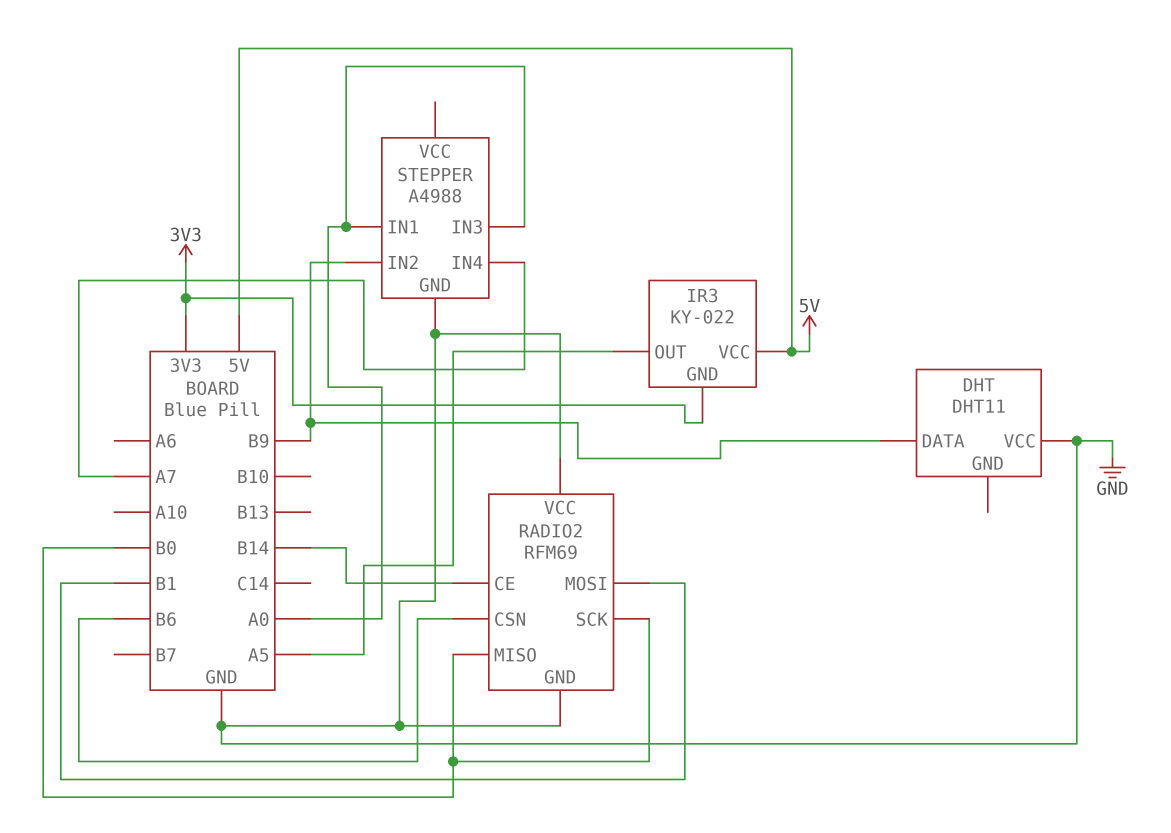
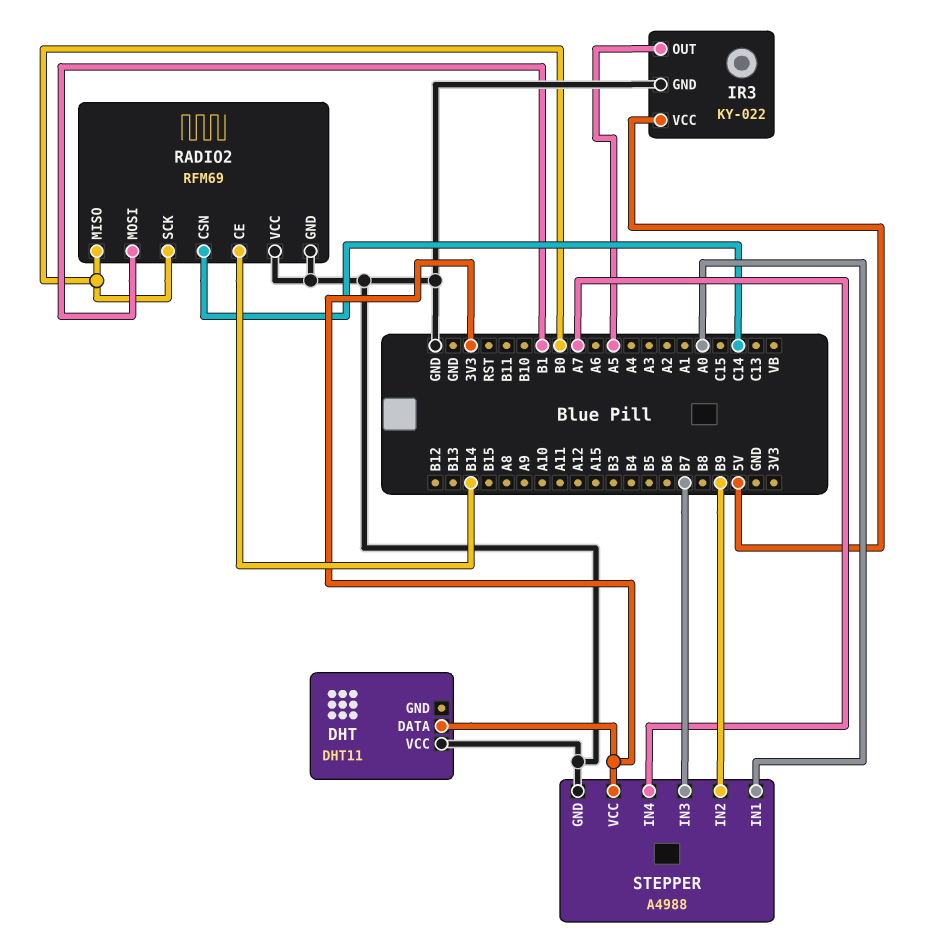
DHT pin DATA: B9 -> 3V3
IR3 pin GND: 3V3 -> GND
RADIO2 pin CSN: B6 -> C14
STEPPER pin IN3: A0 -> B7
STEPPER pin VCC: none -> 3V3

